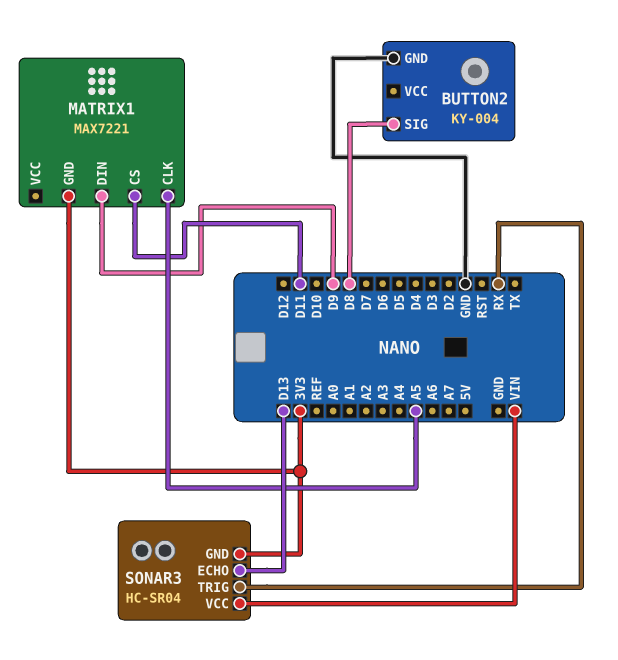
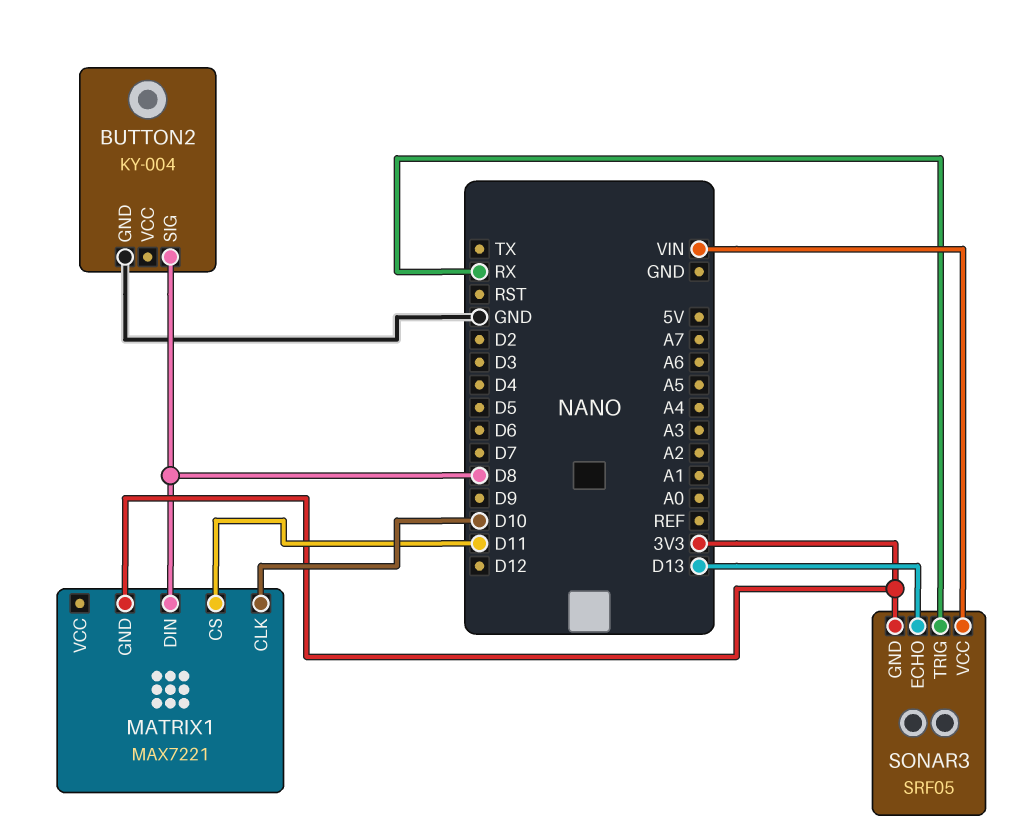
MATRIX1 pin CLK: A5 -> D10
MATRIX1 pin DIN: D9 -> D8
SONAR3: HC-SR04 -> SRF05

